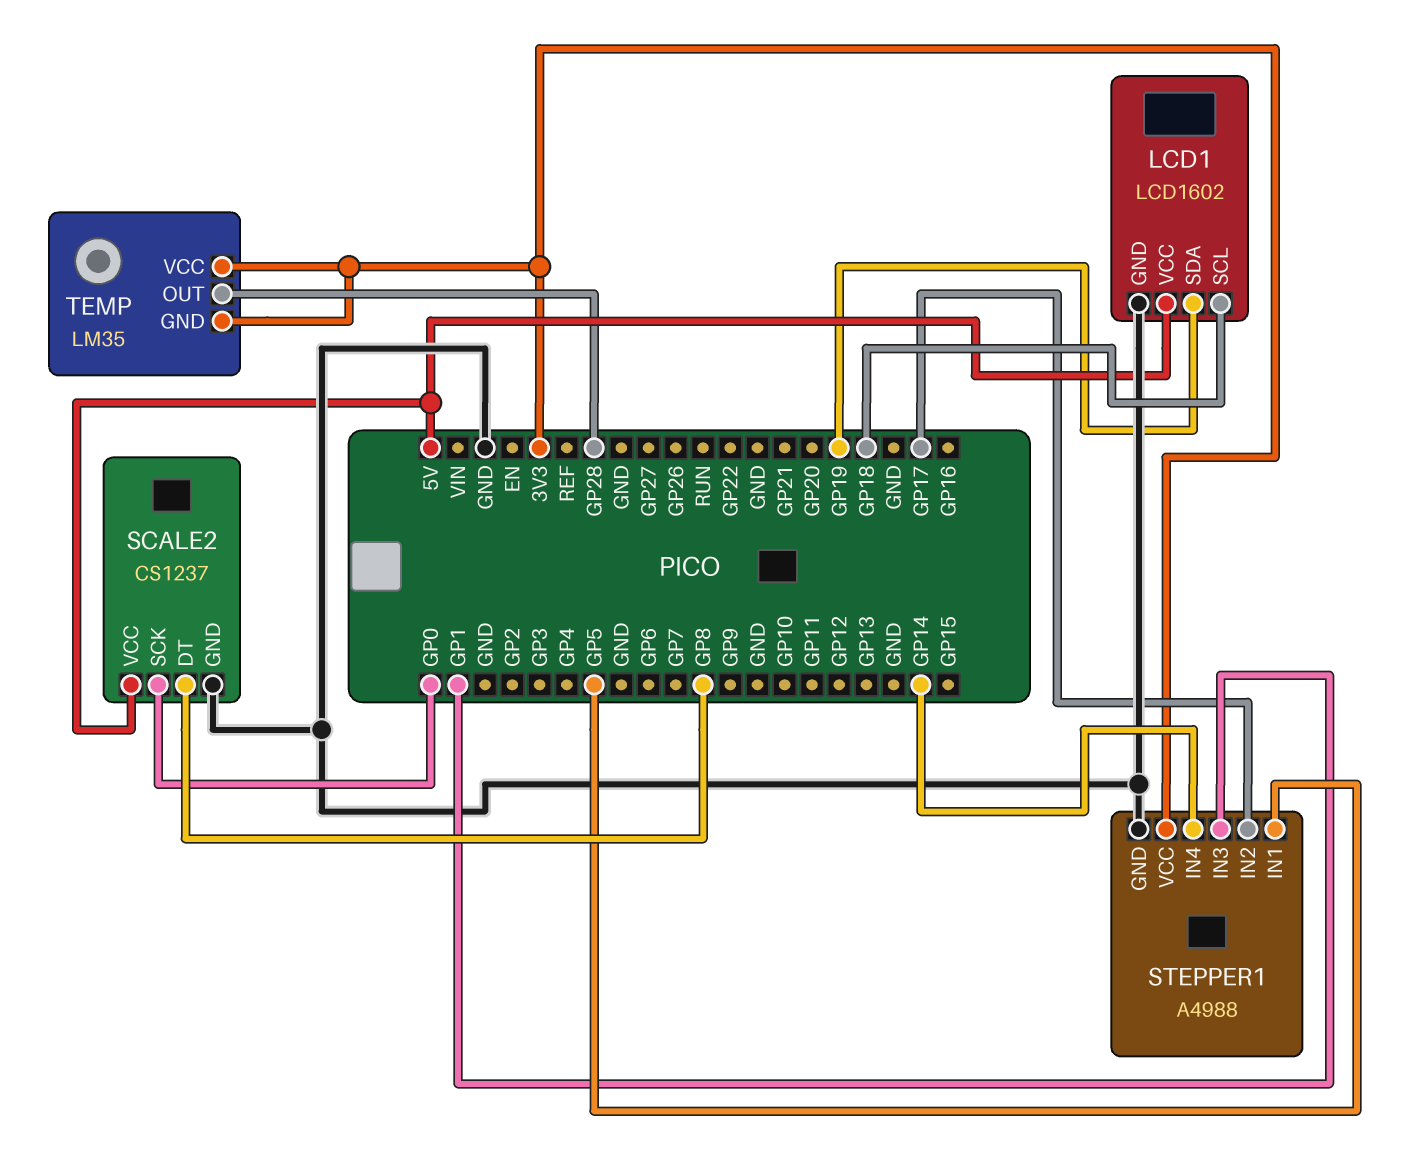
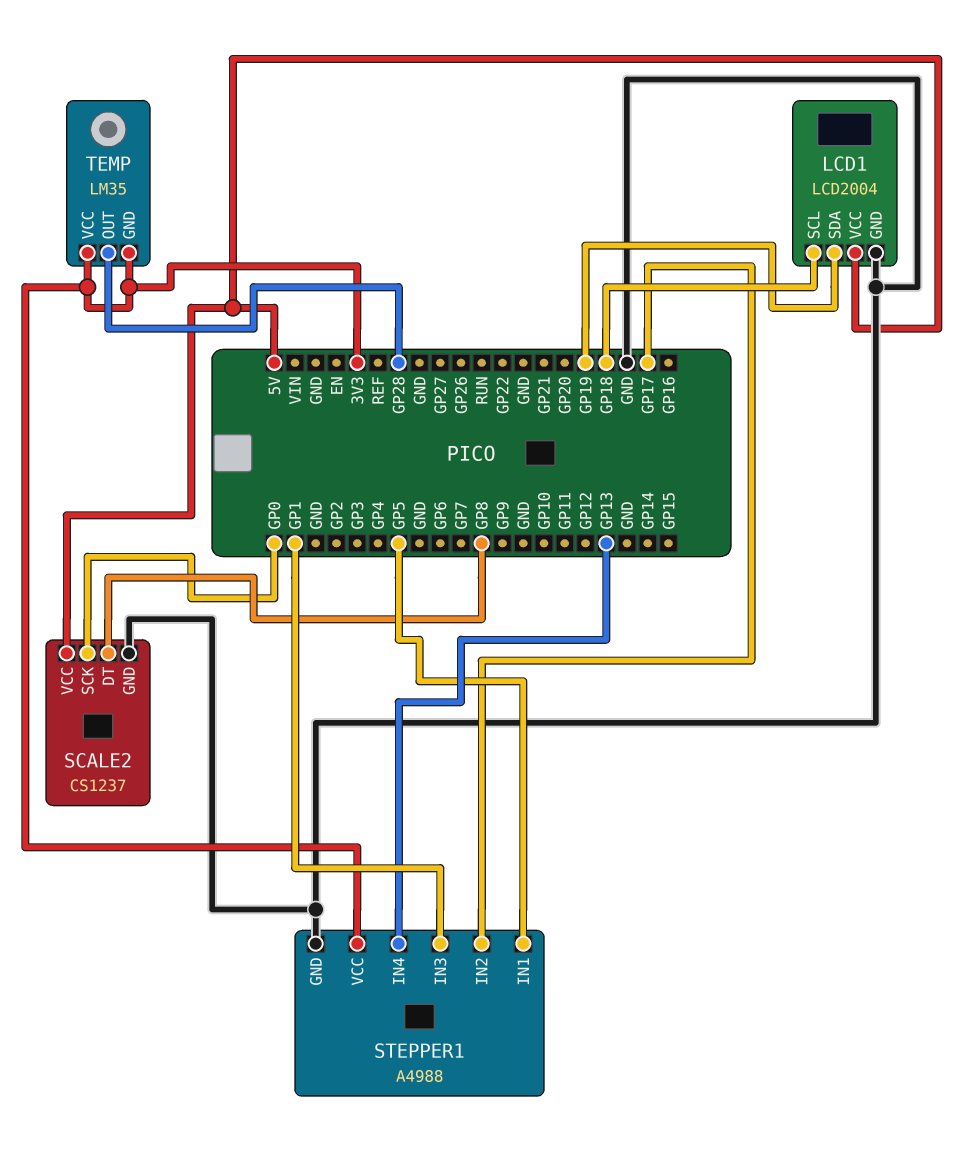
LCD1: LCD1602 -> LCD2004
STEPPER1 pin IN4: GP14 -> GP13

